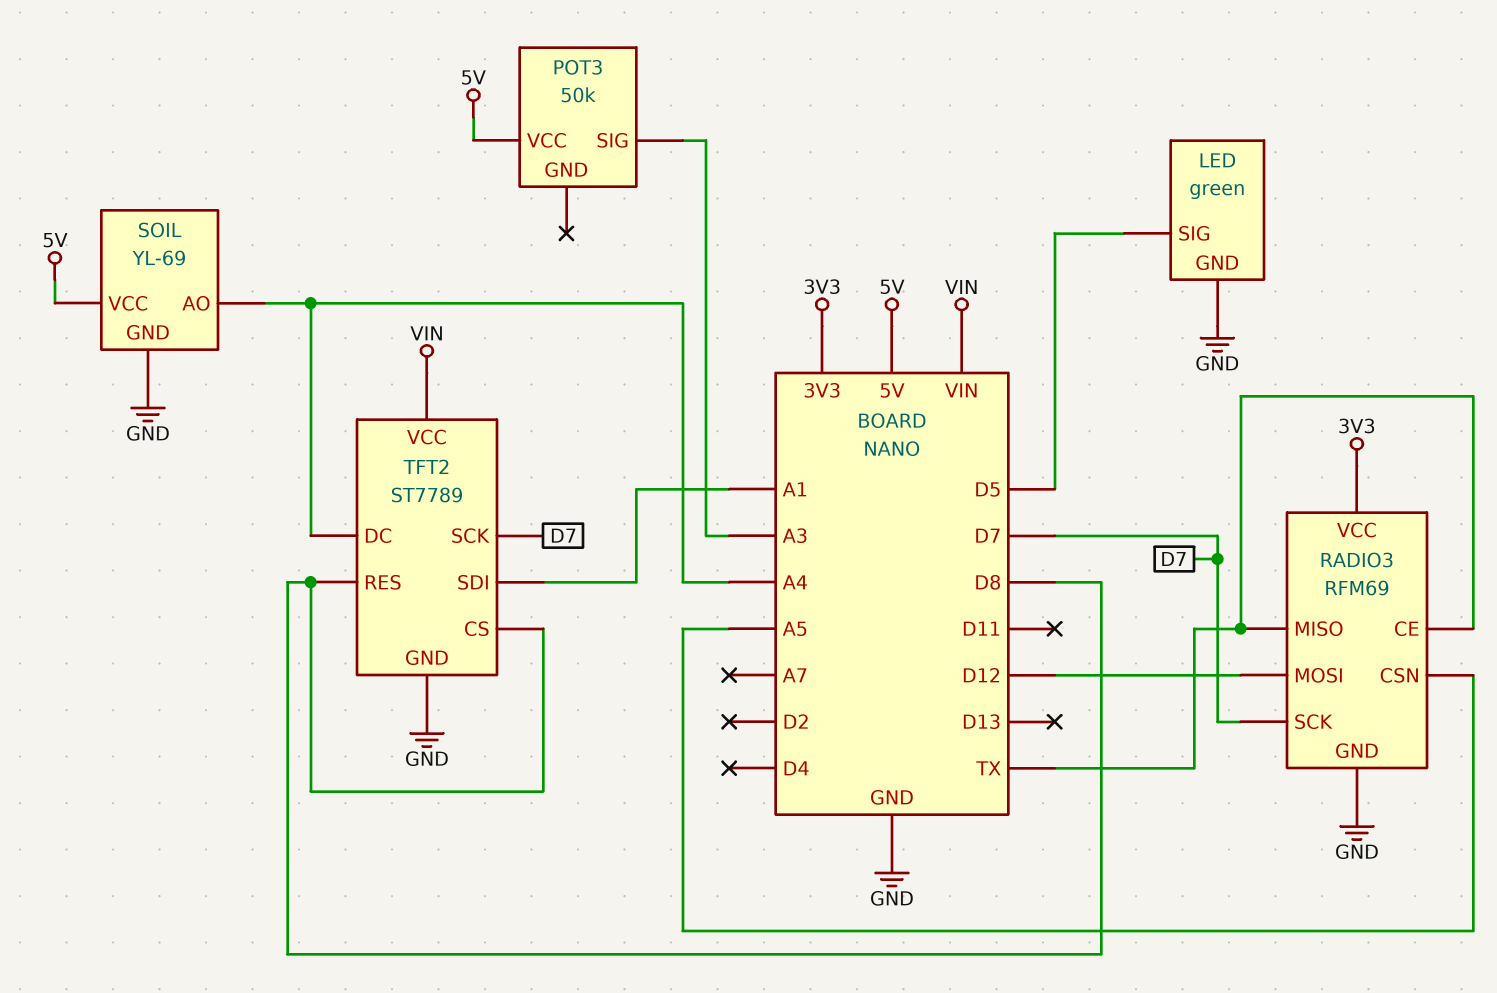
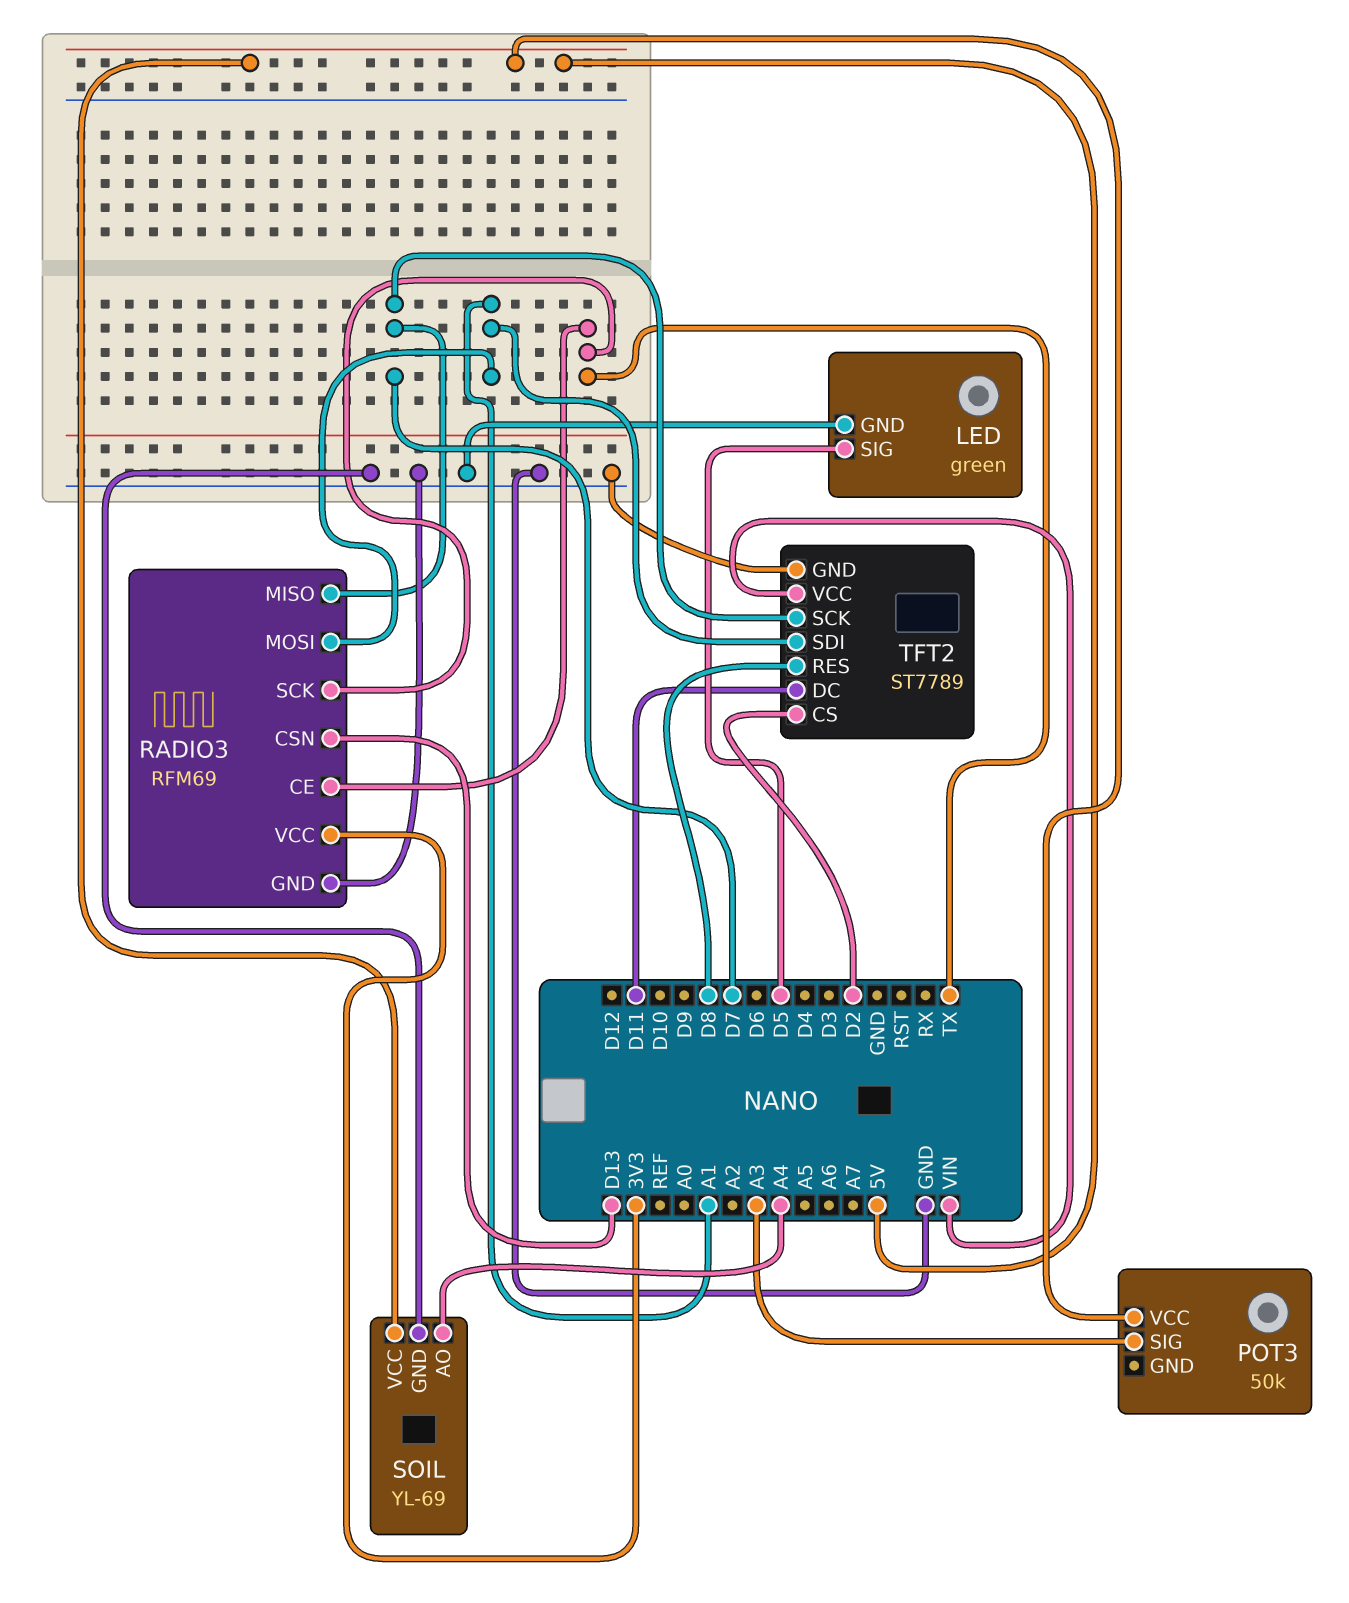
RADIO3 pin CSN: A5 -> D13
RADIO3 pin MISO: TX -> D7
RADIO3 pin MOSI: D12 -> A1
RADIO3 pin SCK: D7 -> TX
TFT2 pin CS: D8 -> D2
TFT2 pin DC: A4 -> D11

